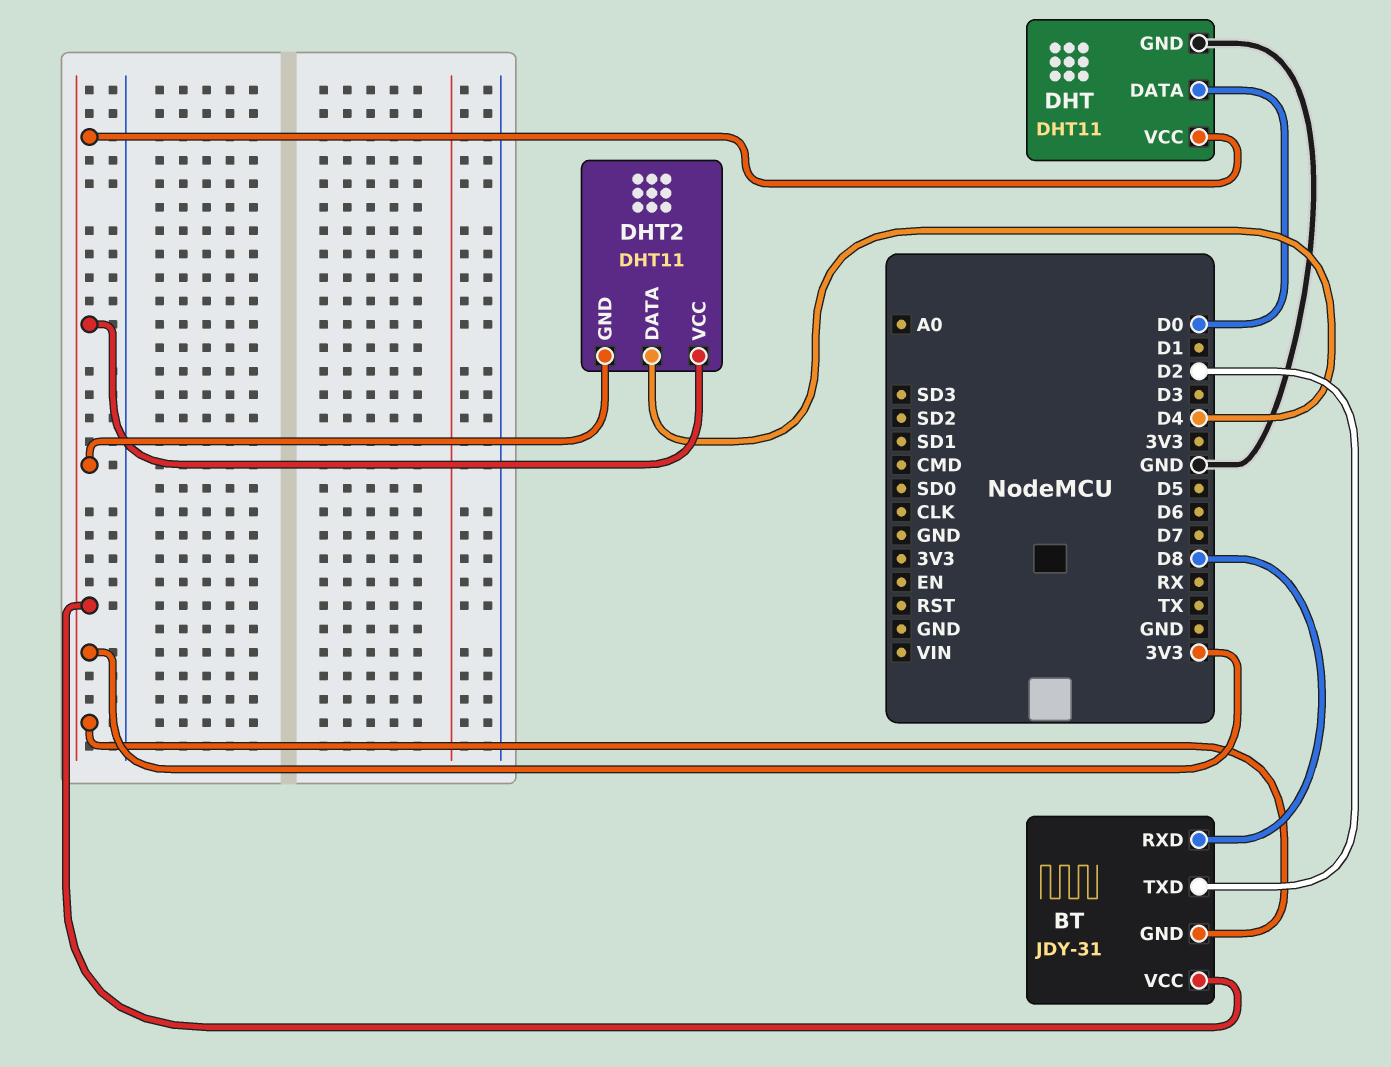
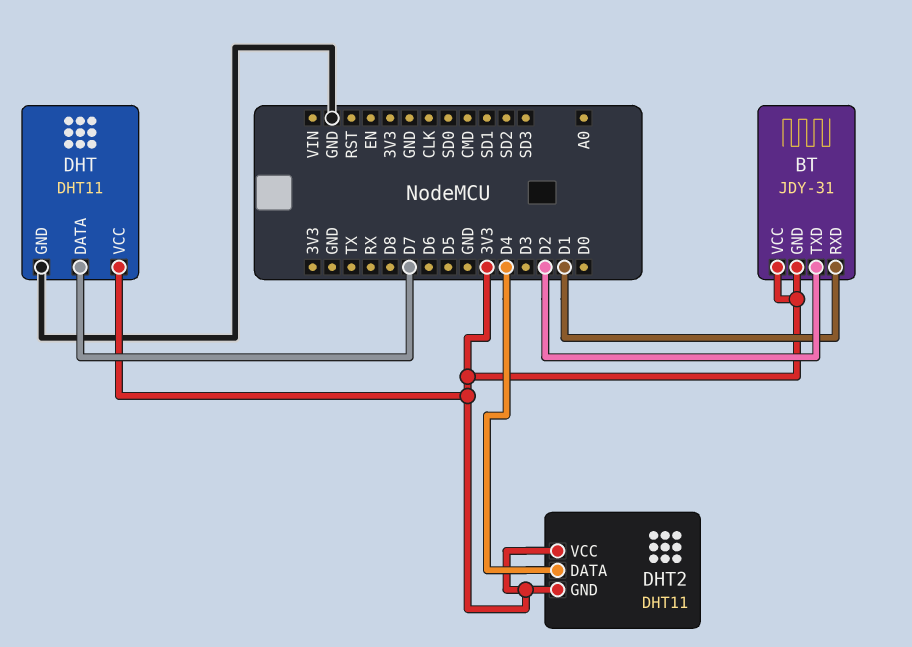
BT pin RXD: D8 -> D1
DHT pin DATA: D0 -> D7

